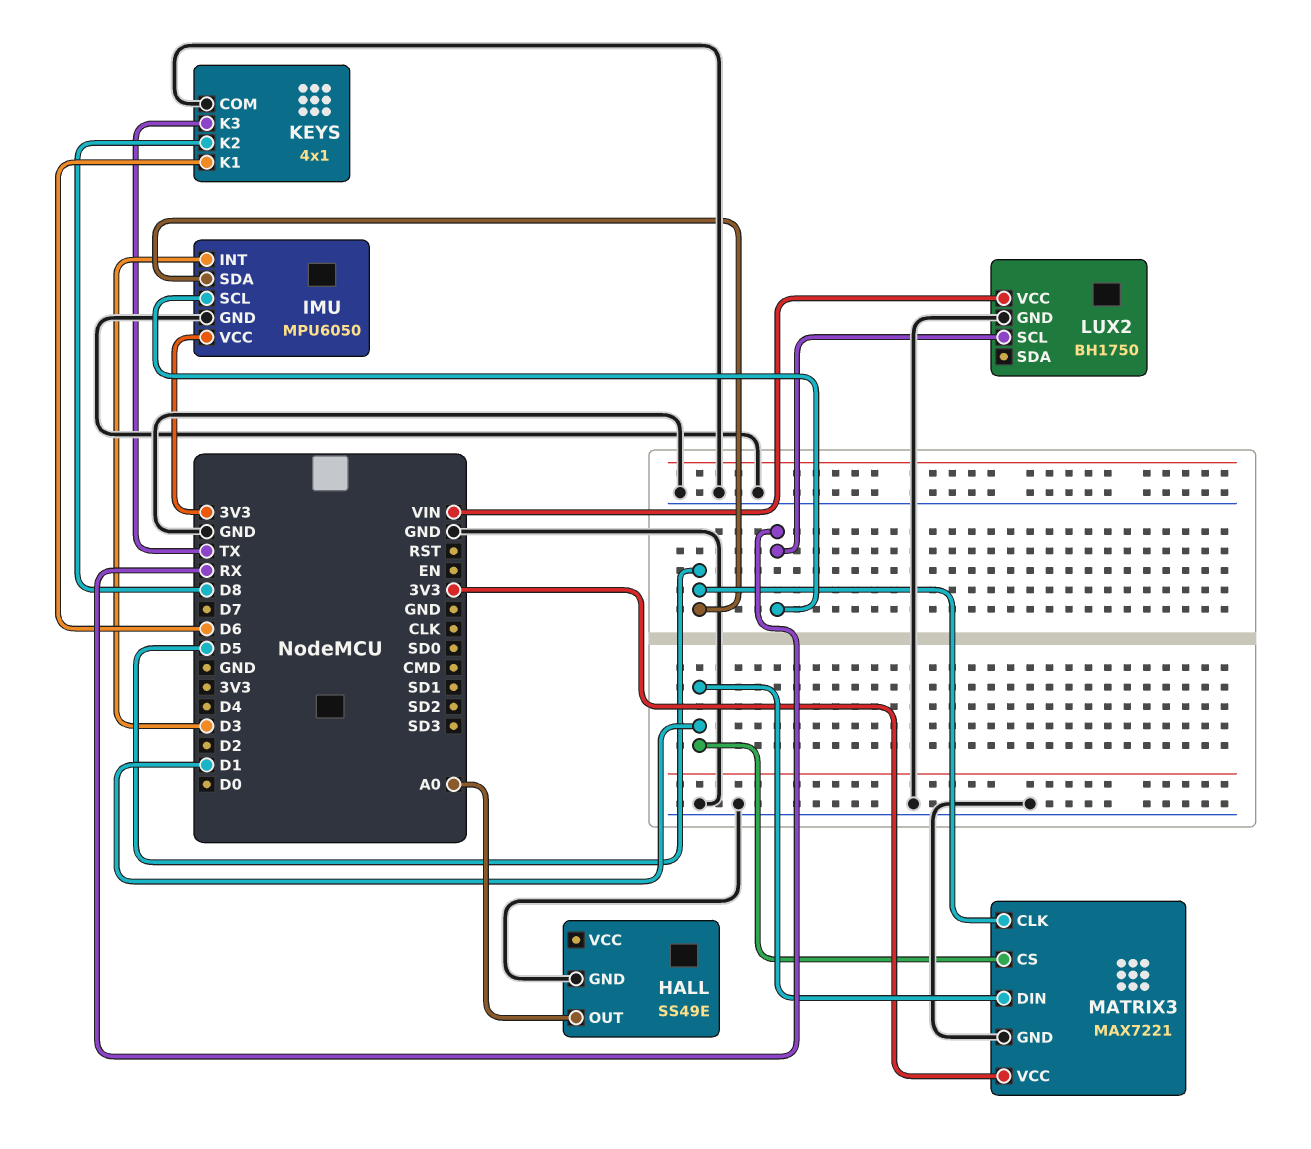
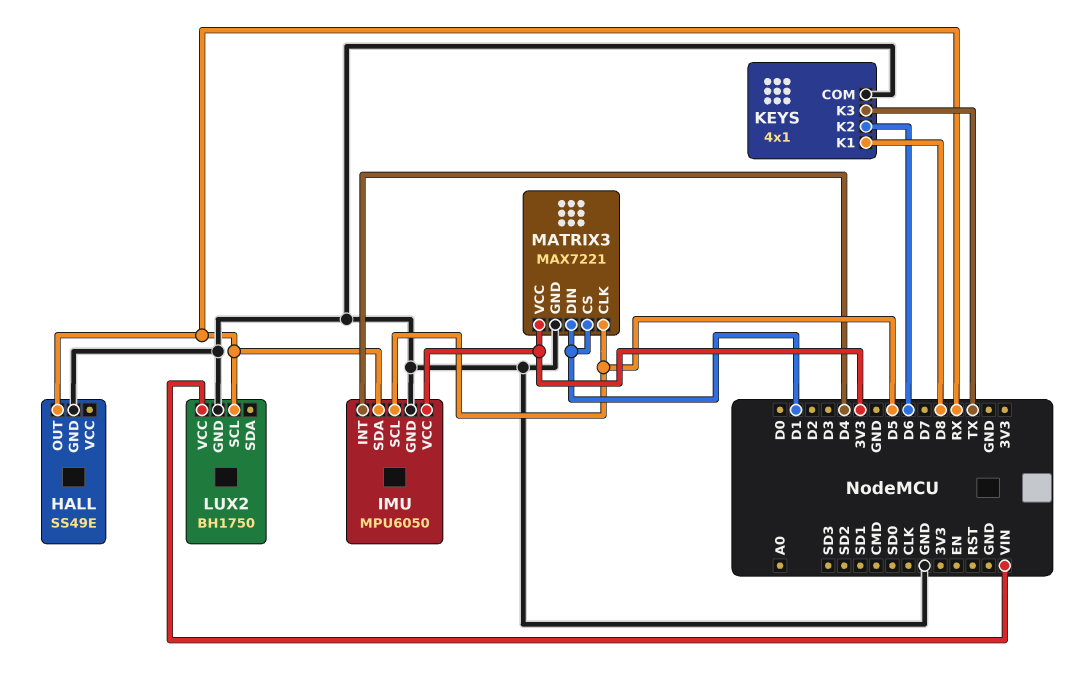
HALL pin OUT: A0 -> RX
IMU pin INT: D3 -> D4
IMU pin SCL: RX -> D5
IMU pin SDA: D5 -> RX
KEYS pin K1: D6 -> D8
KEYS pin K2: D8 -> D6

